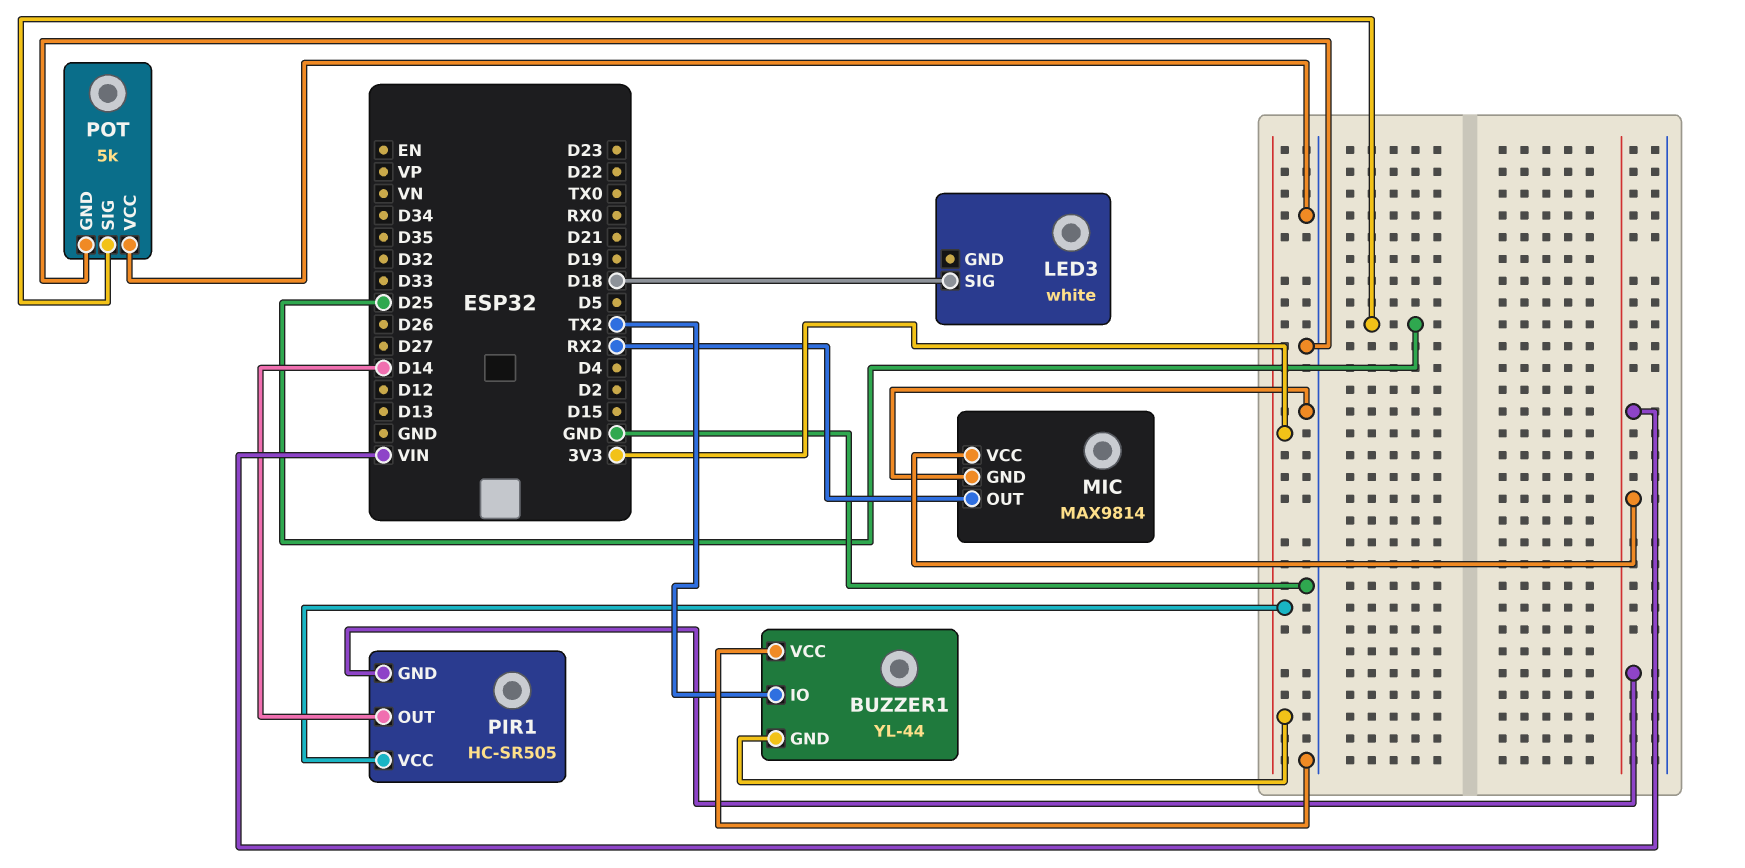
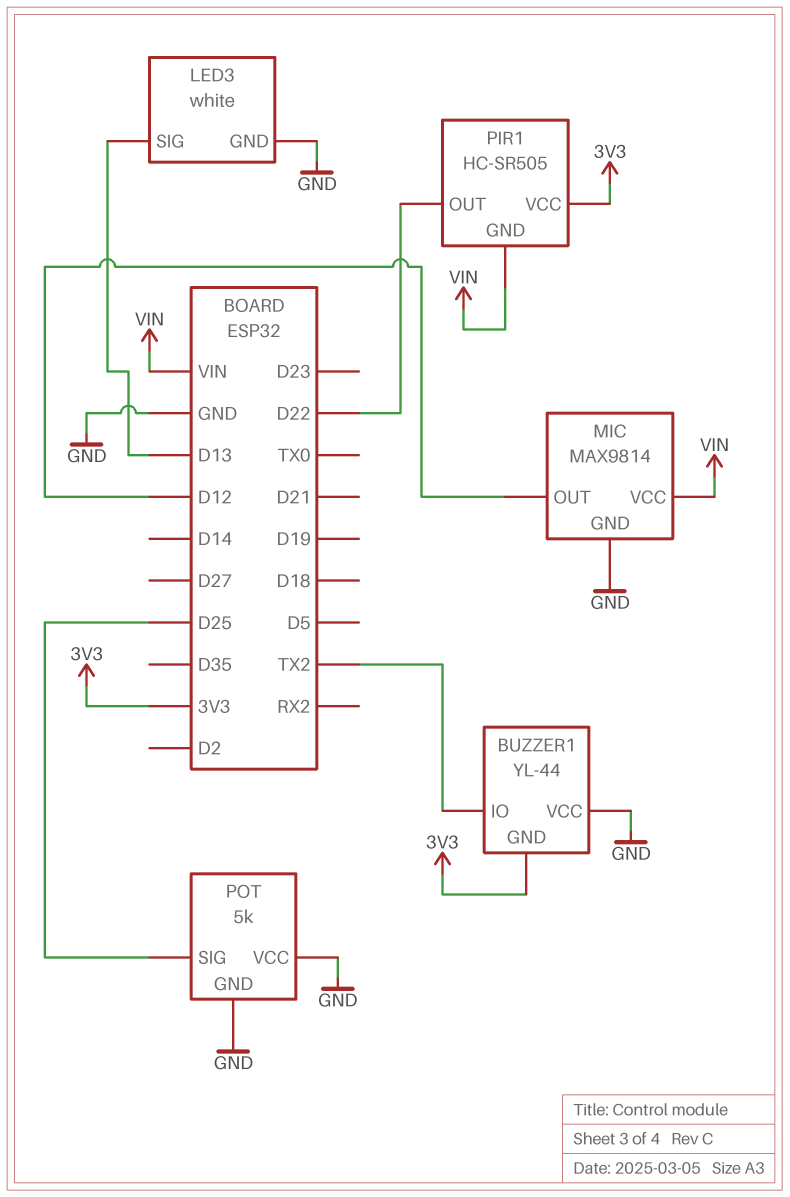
LED3 pin GND: none -> GND
LED3 pin SIG: D18 -> D13
MIC pin OUT: RX2 -> D12
PIR1 pin OUT: D14 -> D22

